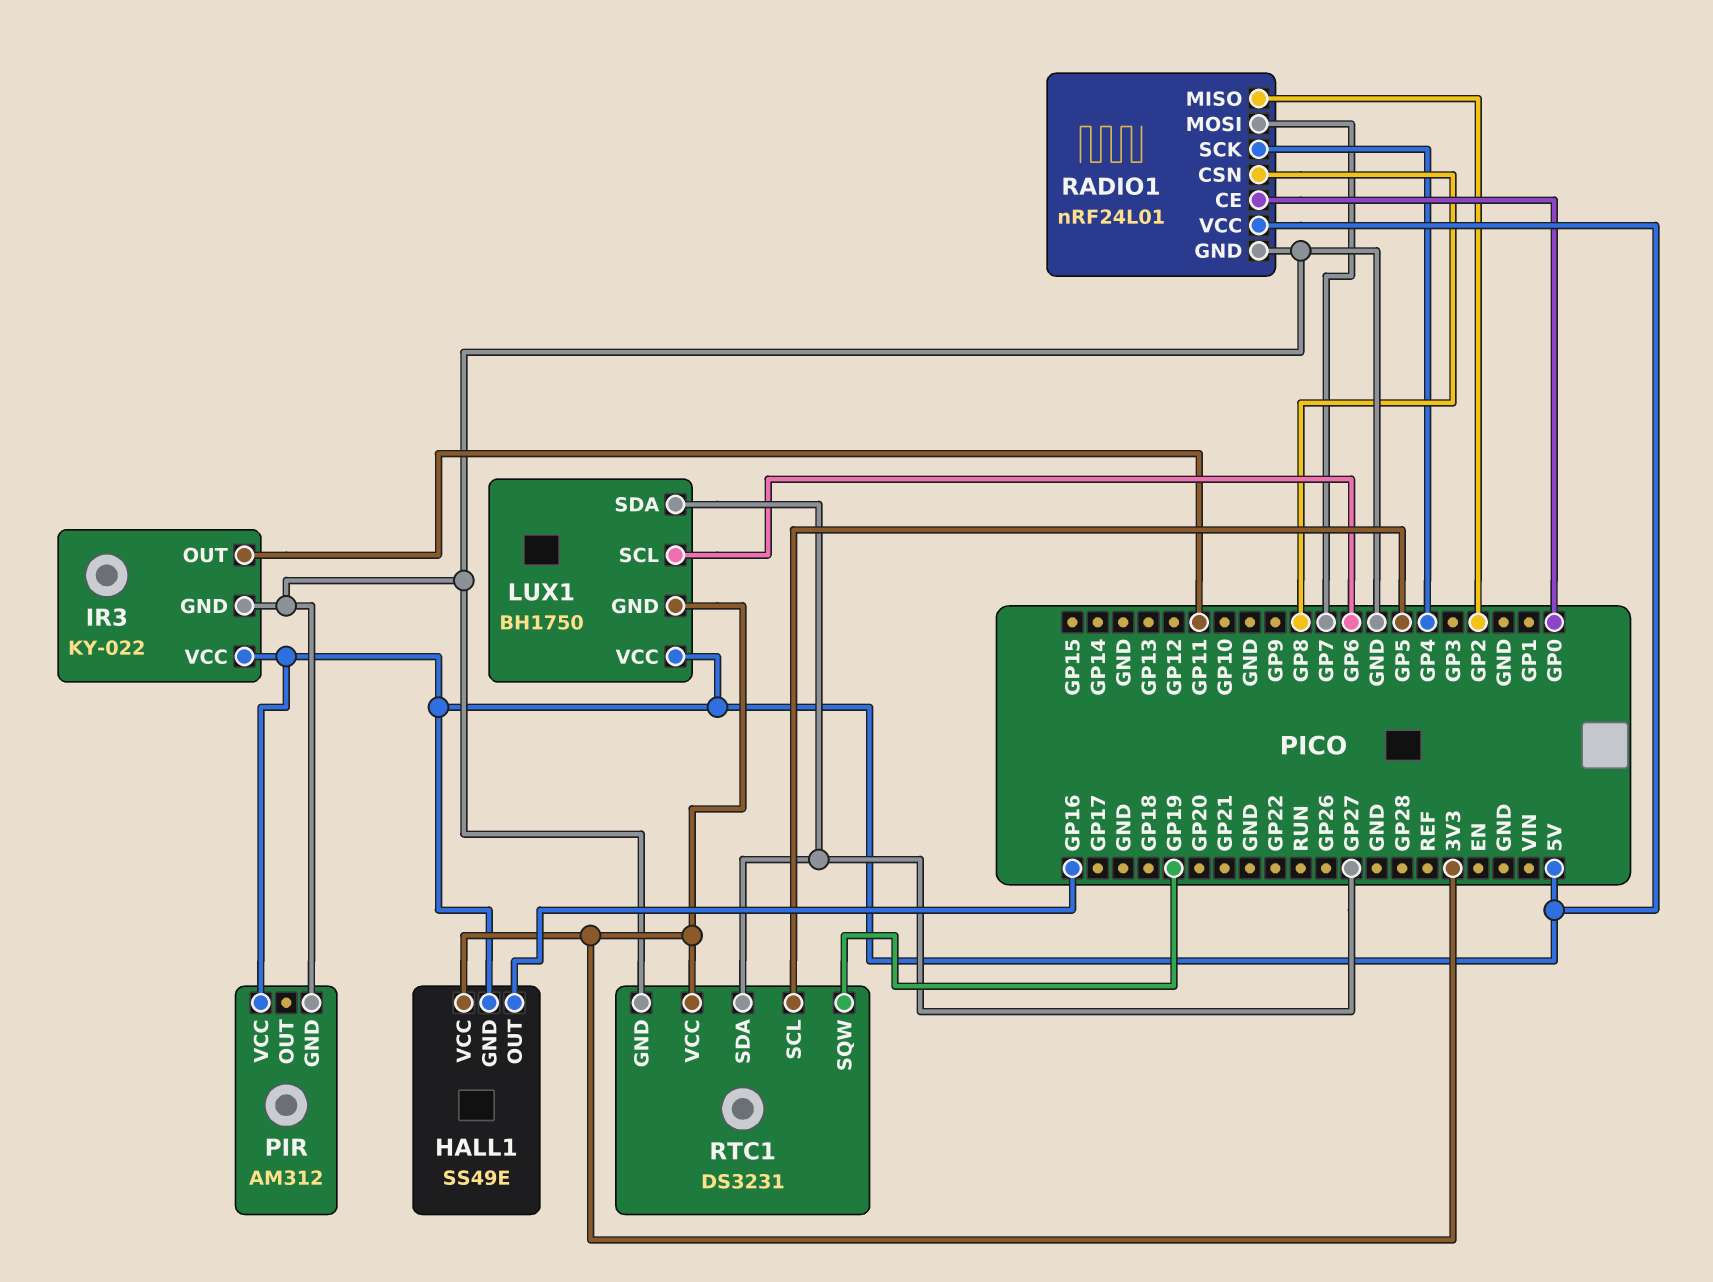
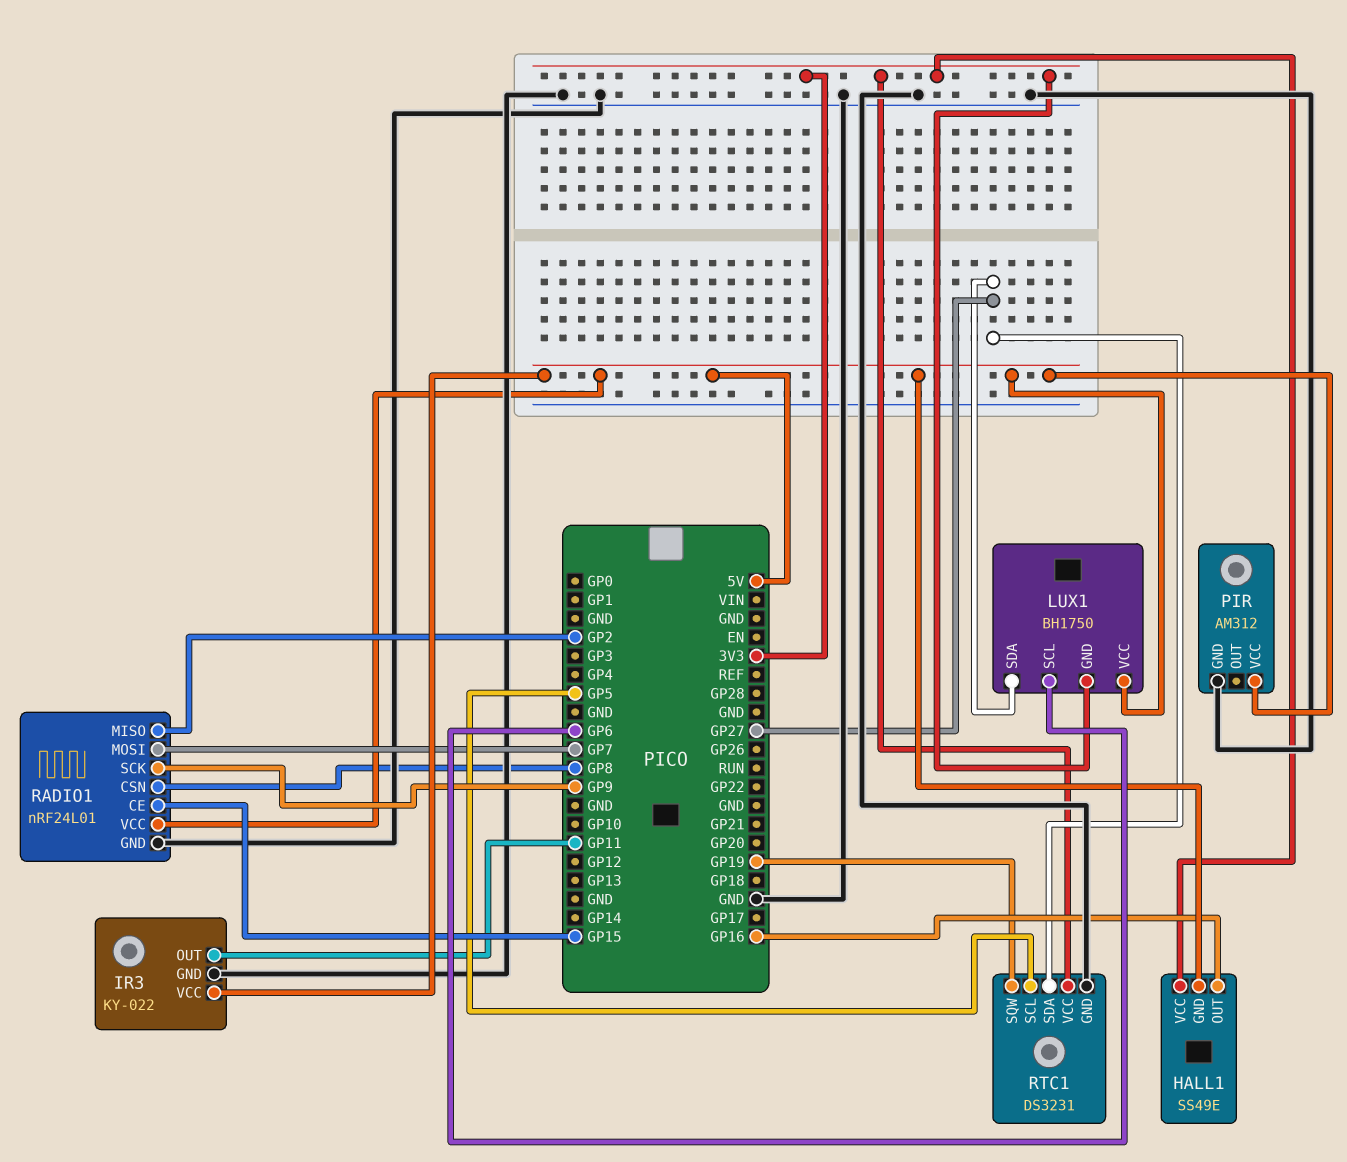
RADIO1 pin CE: GP0 -> GP15
RADIO1 pin SCK: GP4 -> GP9

